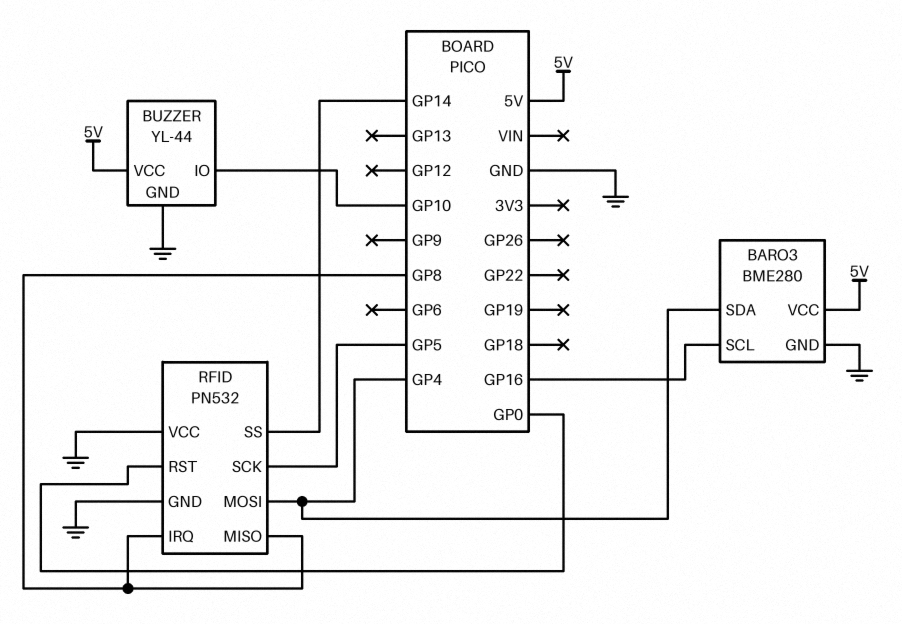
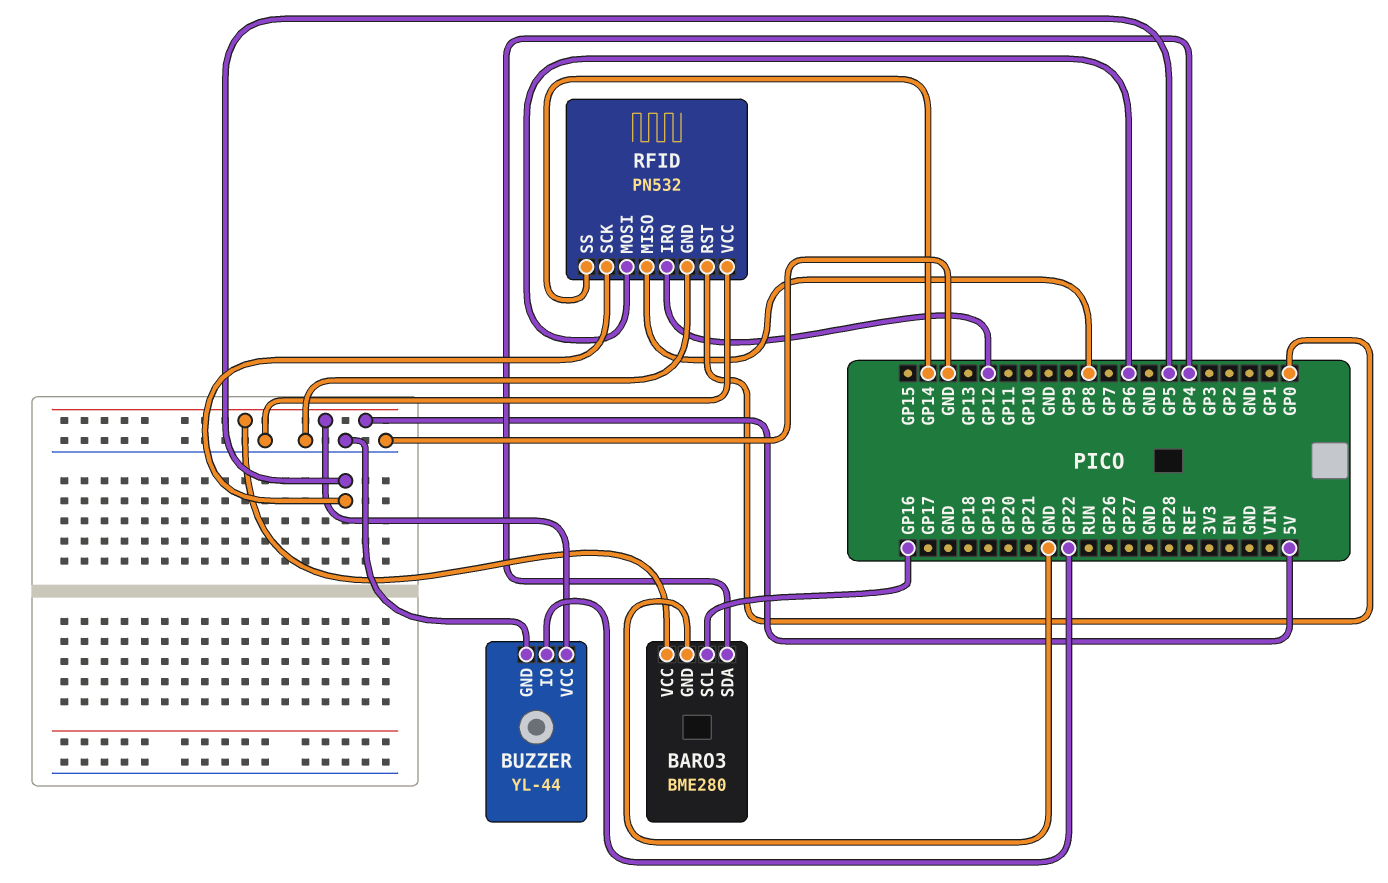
BUZZER pin IO: GP10 -> GP22
RFID pin IRQ: GP8 -> GP12
RFID pin MOSI: GP4 -> GP6

